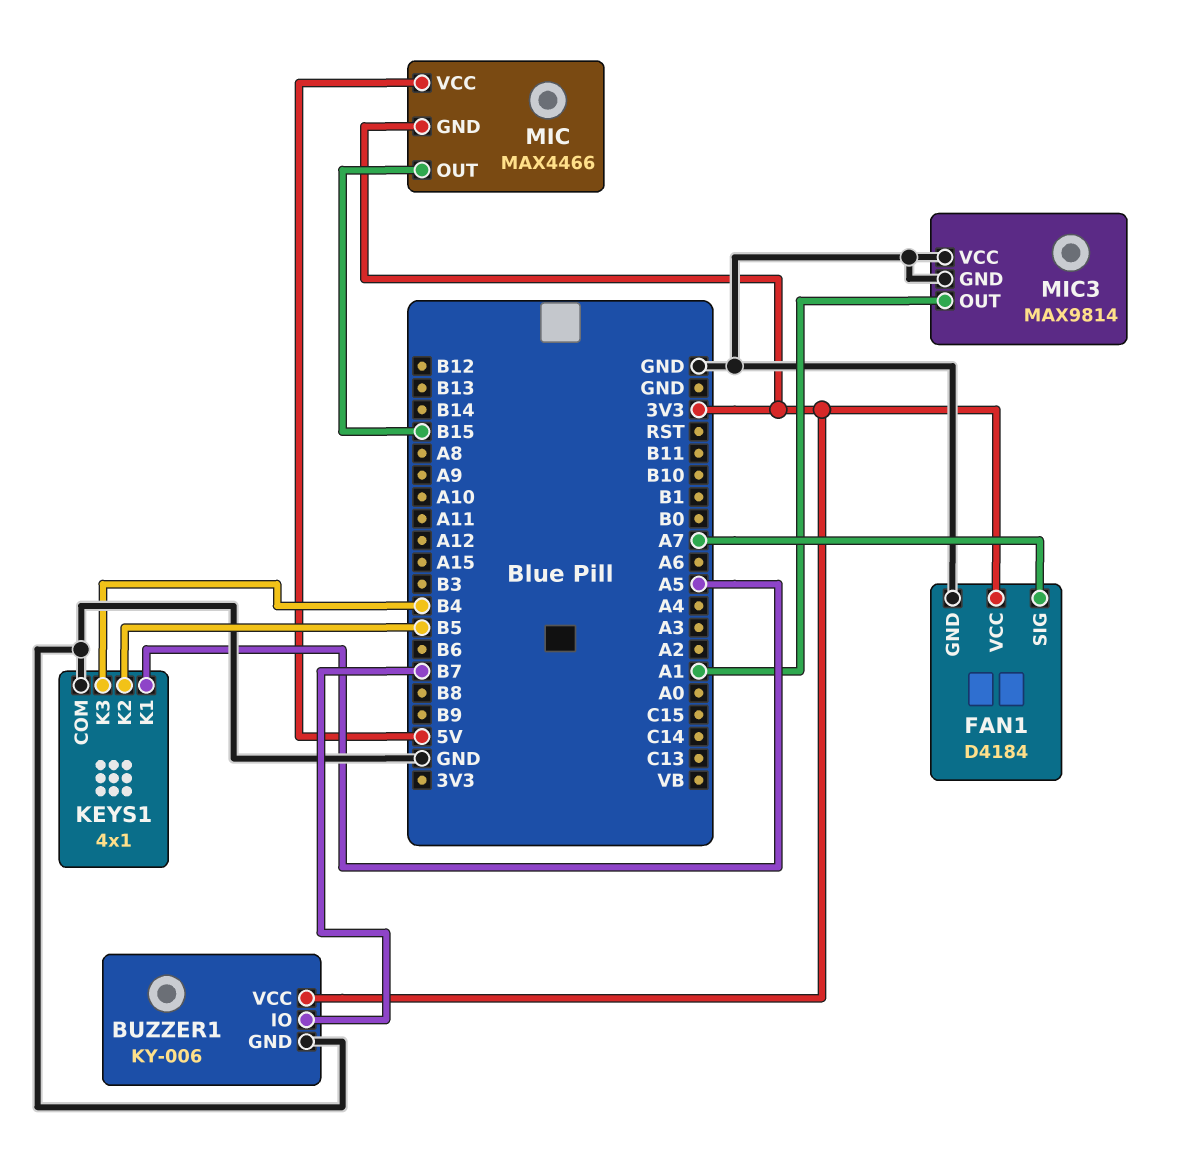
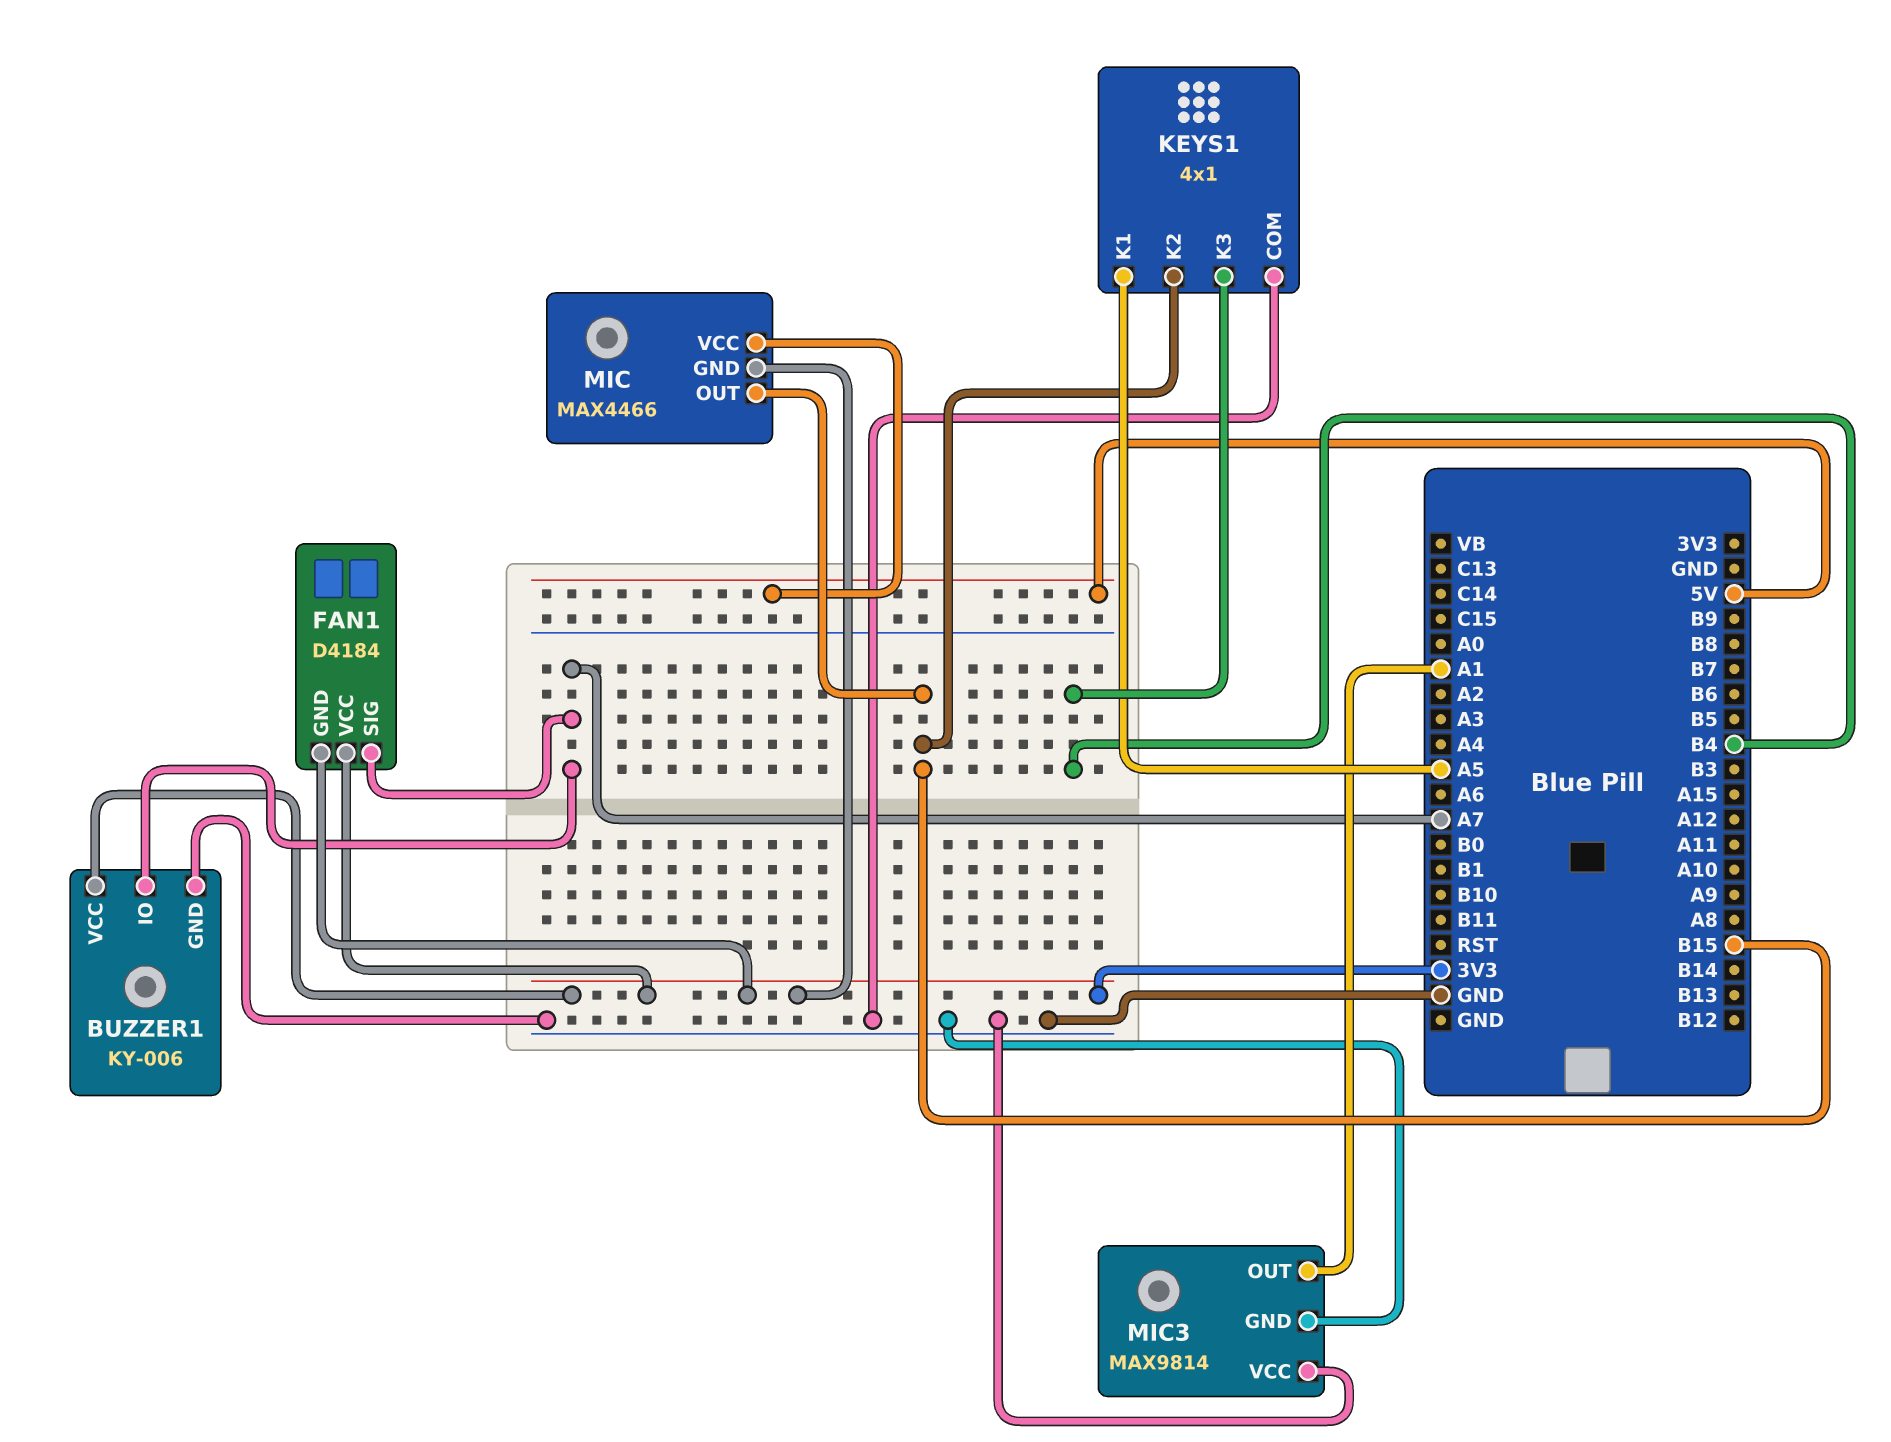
BUZZER1 pin IO: B7 -> A7
FAN1 pin GND: GND -> 3V3
KEYS1 pin K2: B5 -> B15

